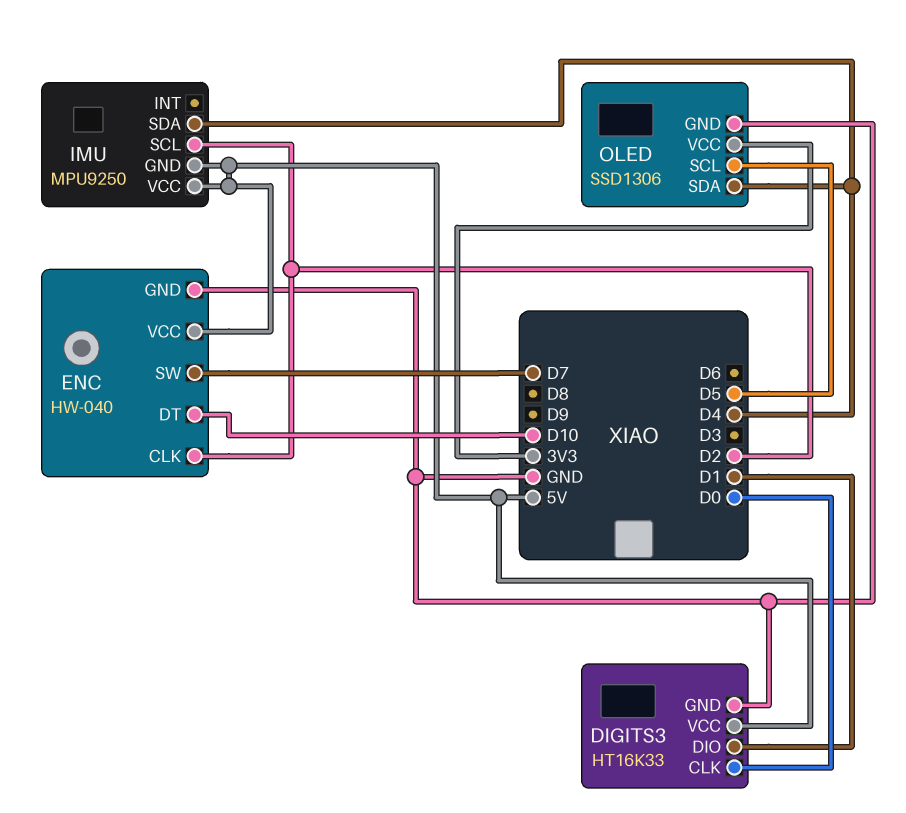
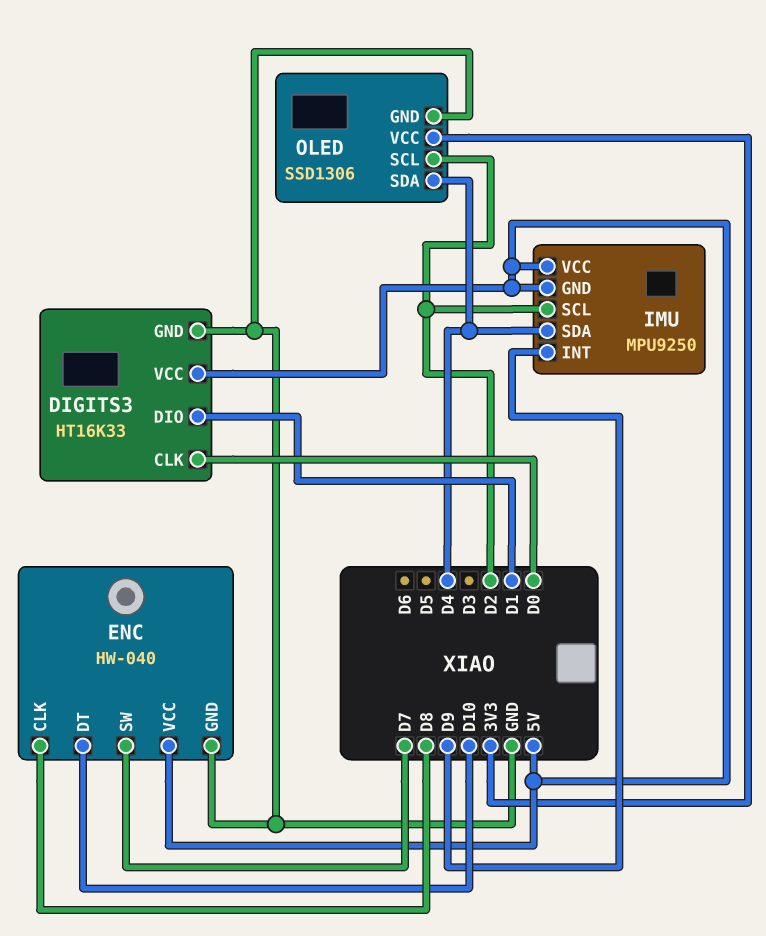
ENC pin CLK: D2 -> D8
IMU pin INT: none -> D9
OLED pin SCL: D5 -> D2

